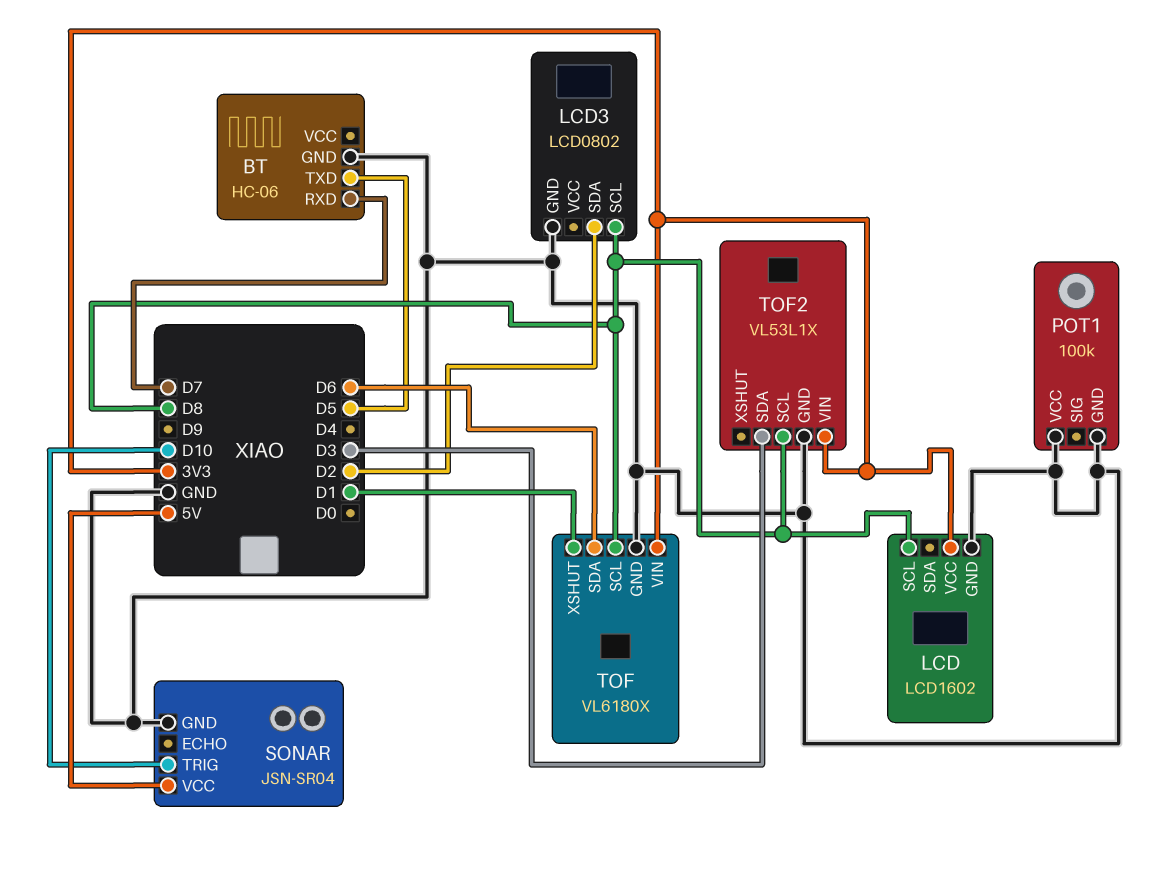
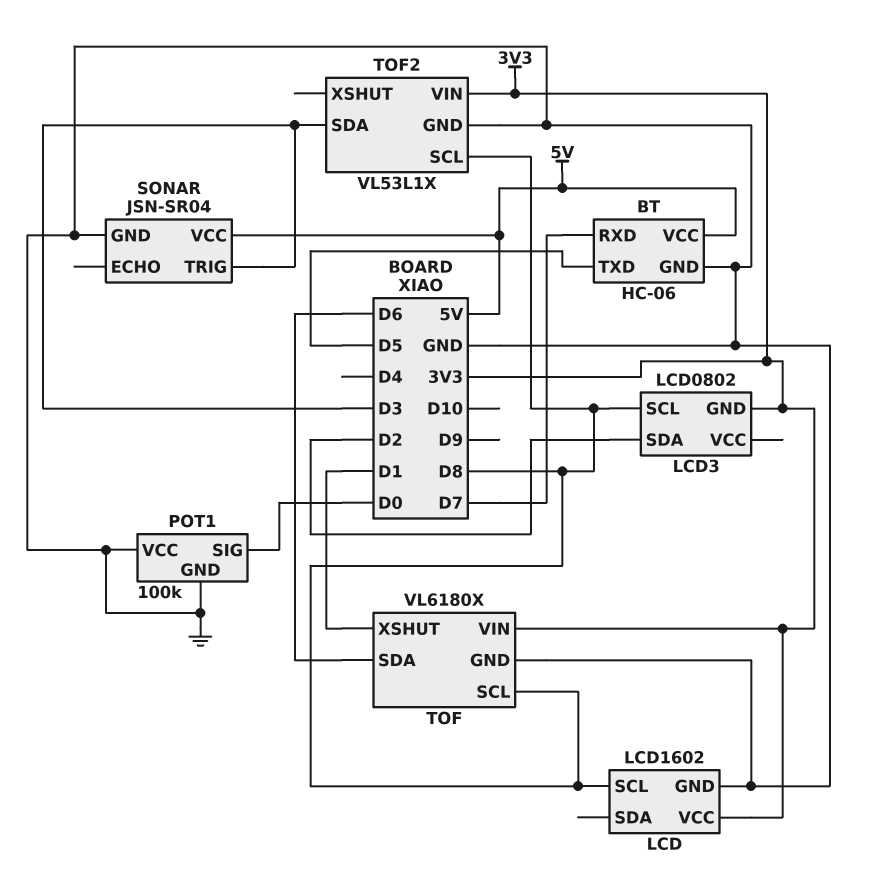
BT pin VCC: none -> 5V
LCD3 pin GND: GND -> 3V3
POT1 pin SIG: none -> D0
SONAR pin TRIG: D10 -> D3

